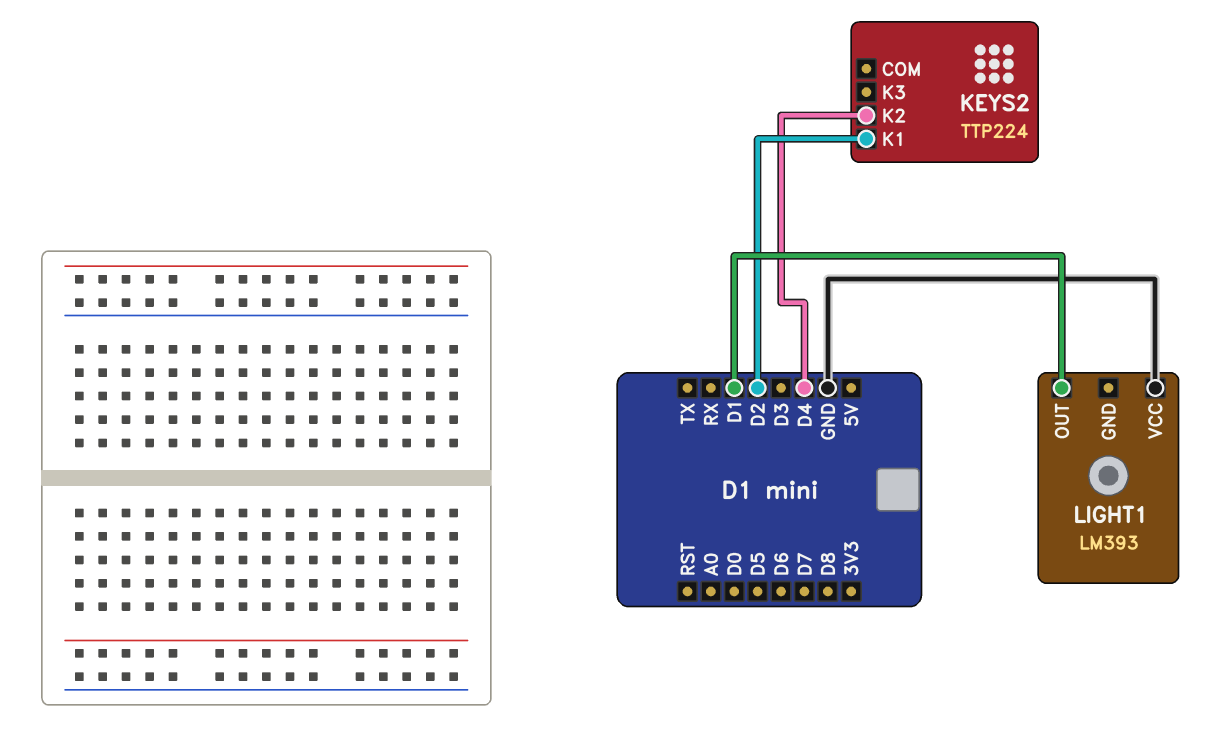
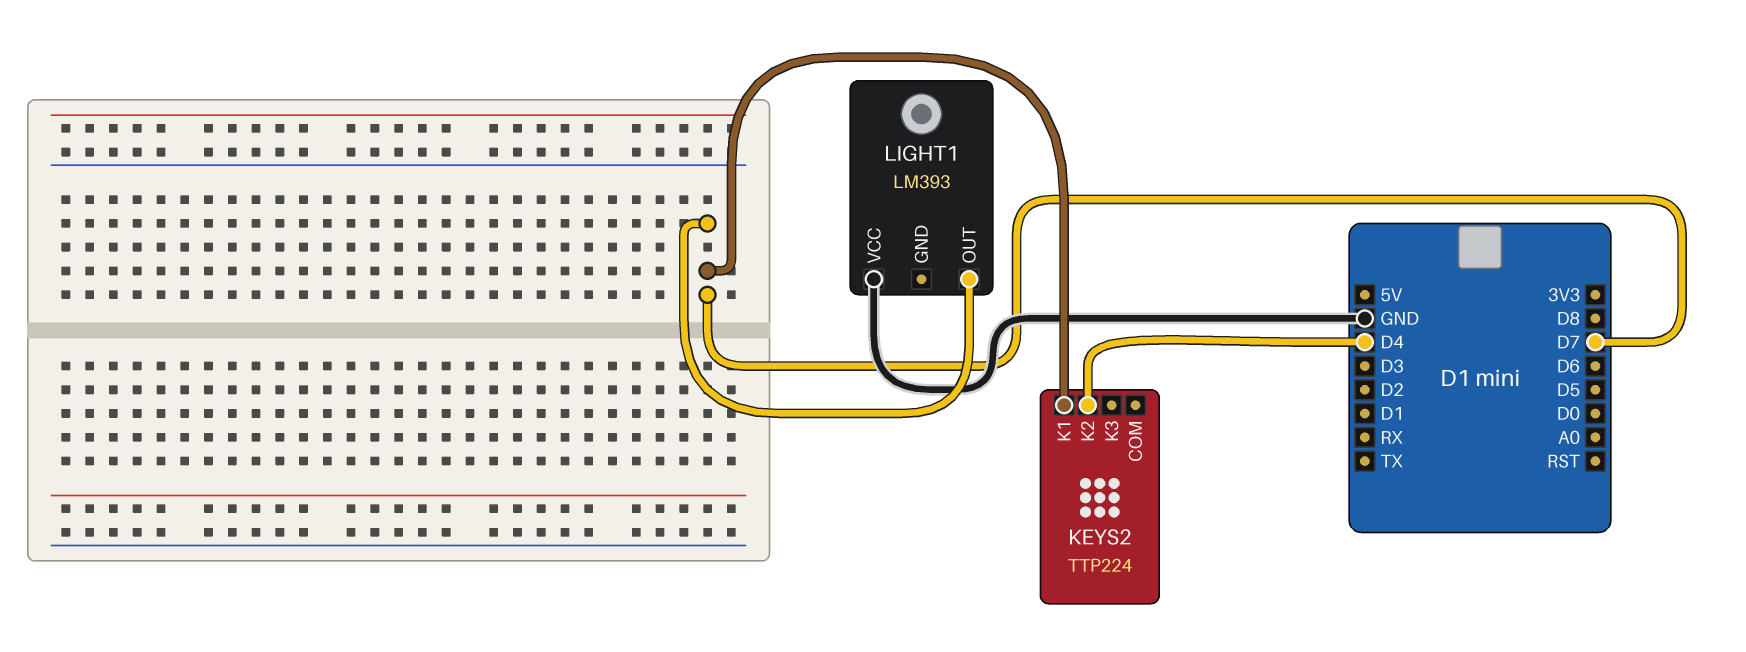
KEYS2 pin K1: D2 -> D7
LIGHT1 pin OUT: D1 -> D7

